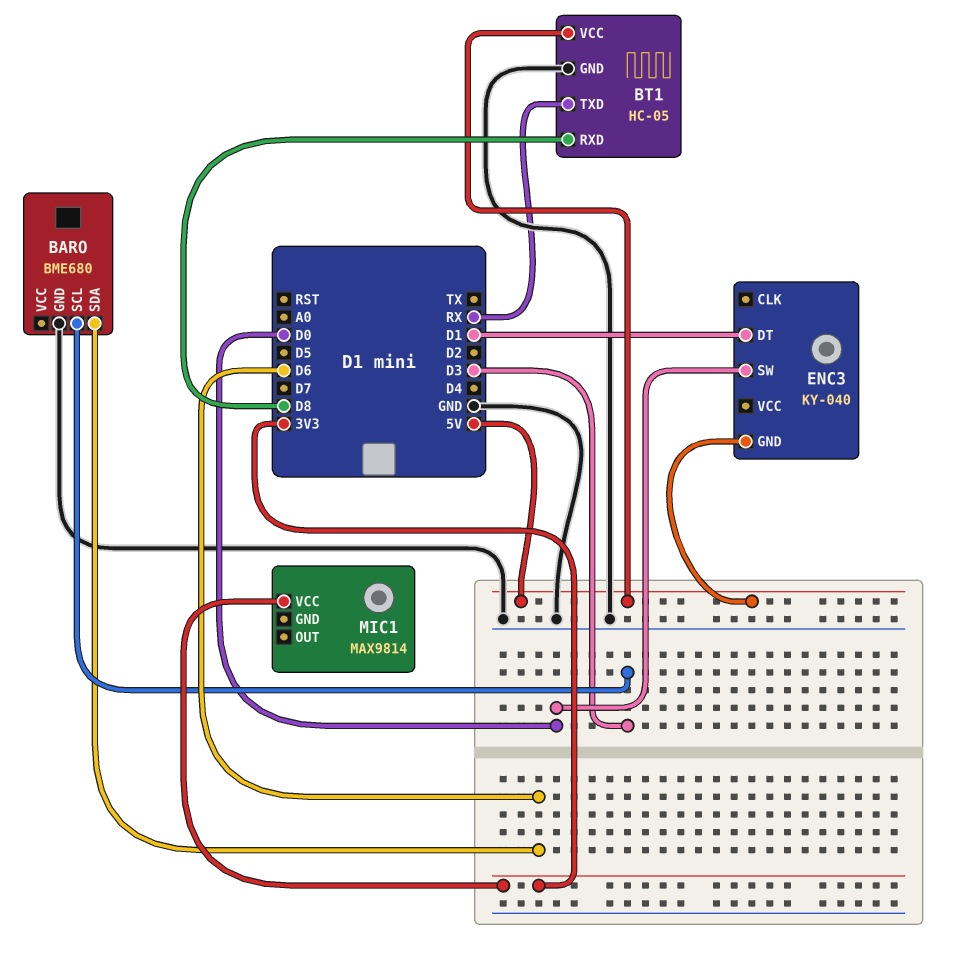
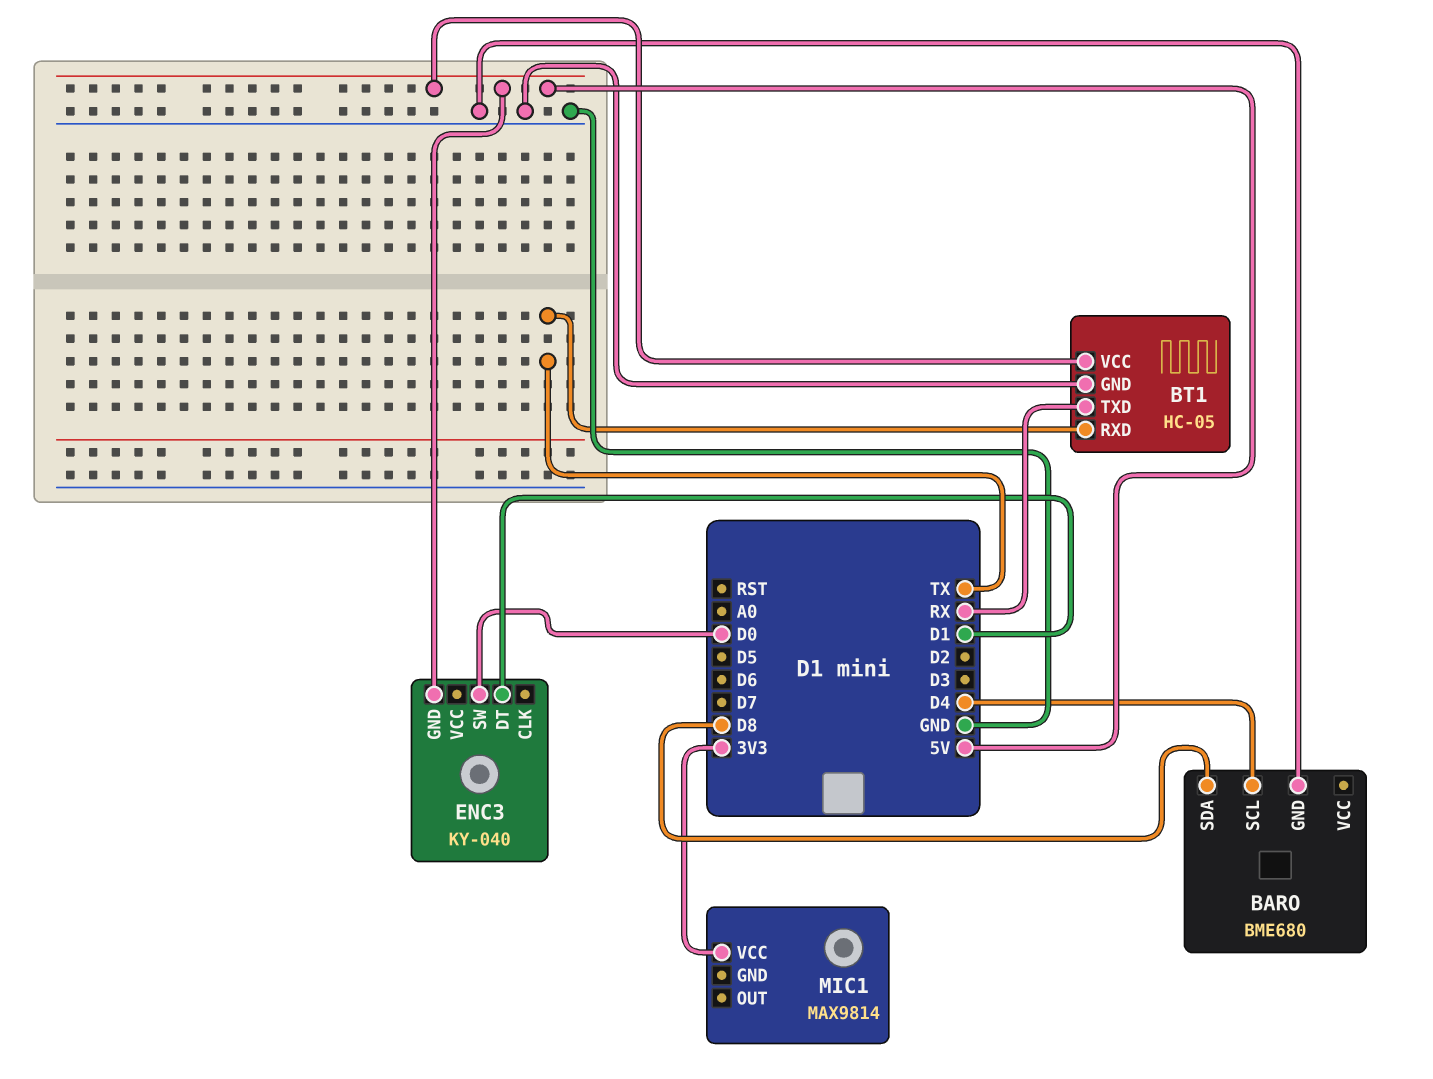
BARO pin SCL: D3 -> D4
BARO pin SDA: D6 -> D8
BT1 pin RXD: D8 -> TX

